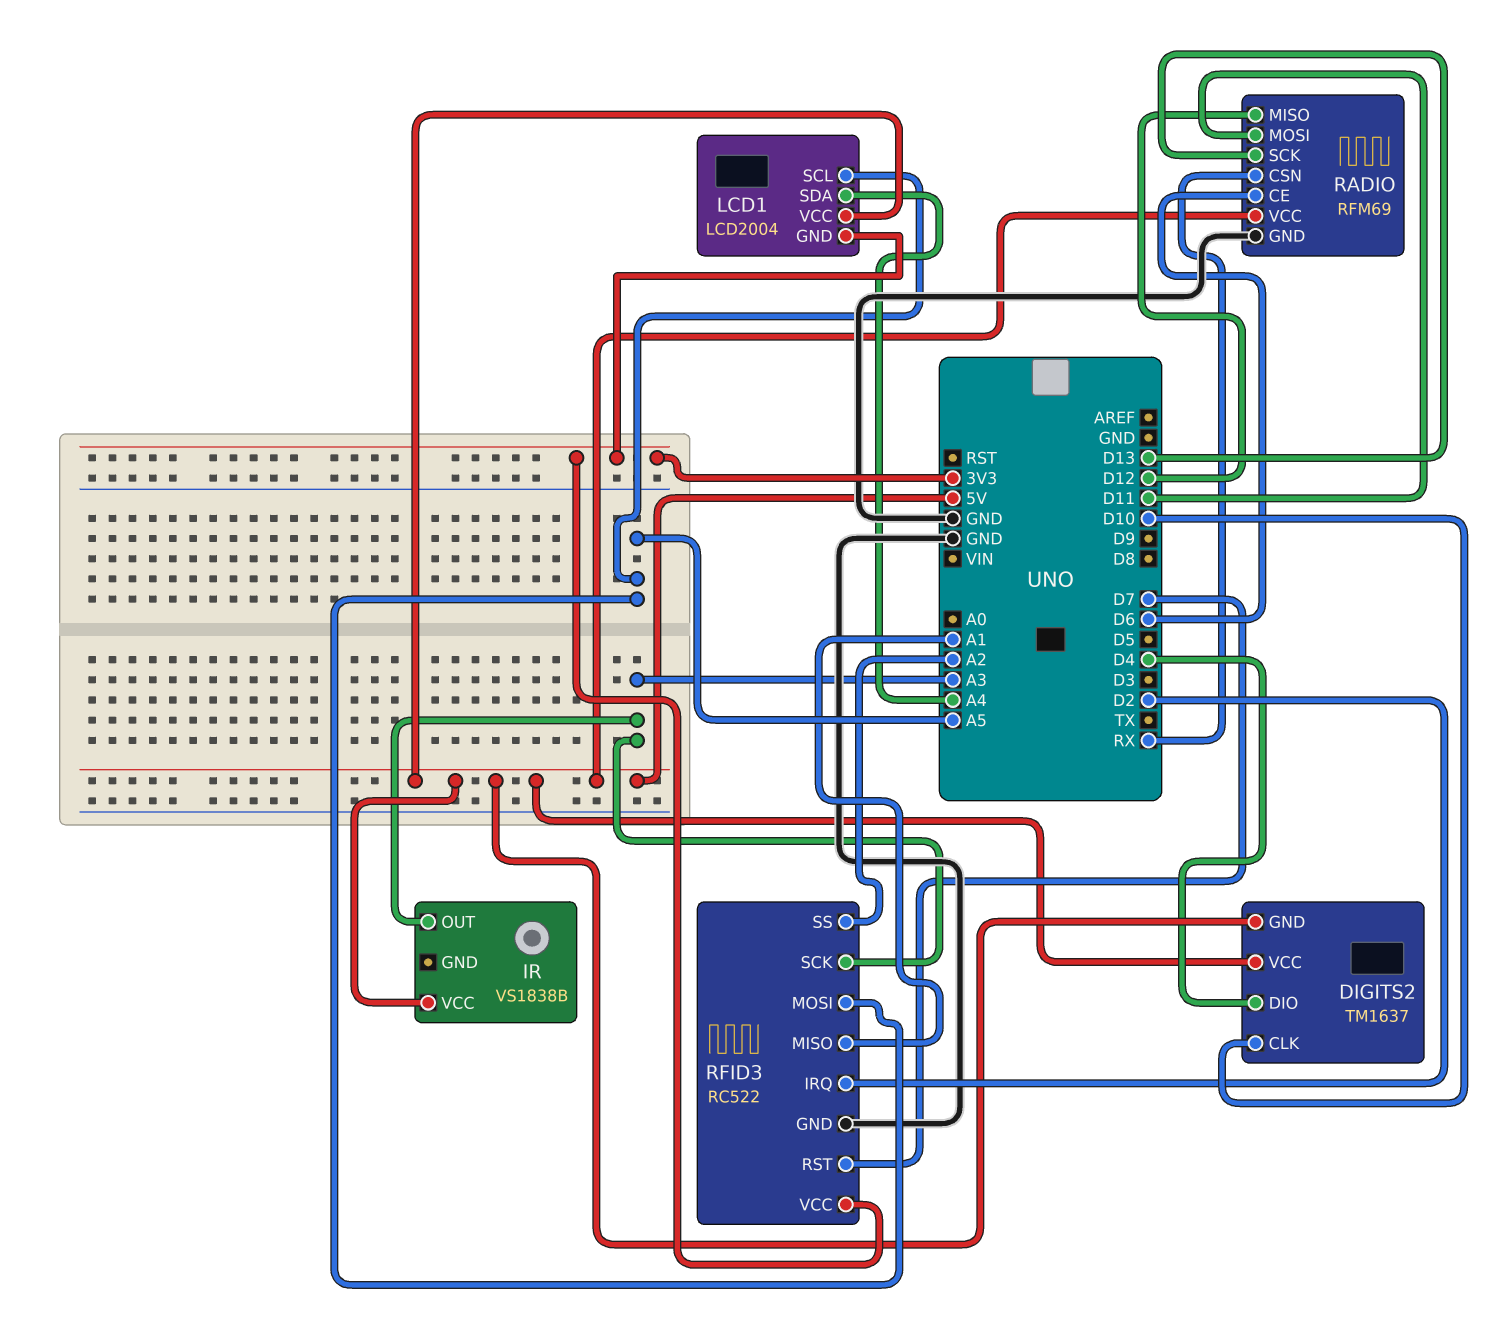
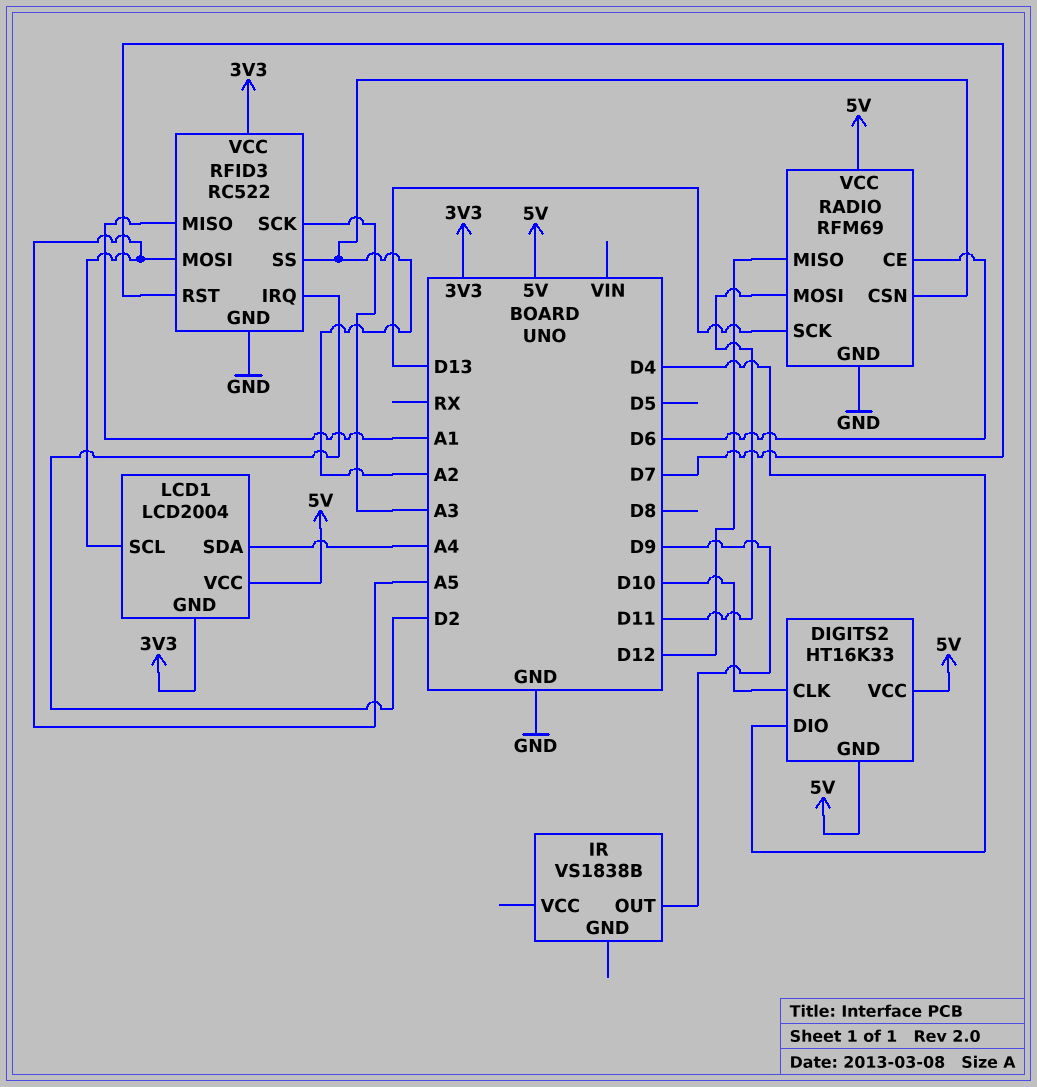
DIGITS2: TM1637 -> HT16K33
IR pin OUT: A3 -> D9
IR pin VCC: 5V -> none
RADIO pin CSN: RX -> A2

